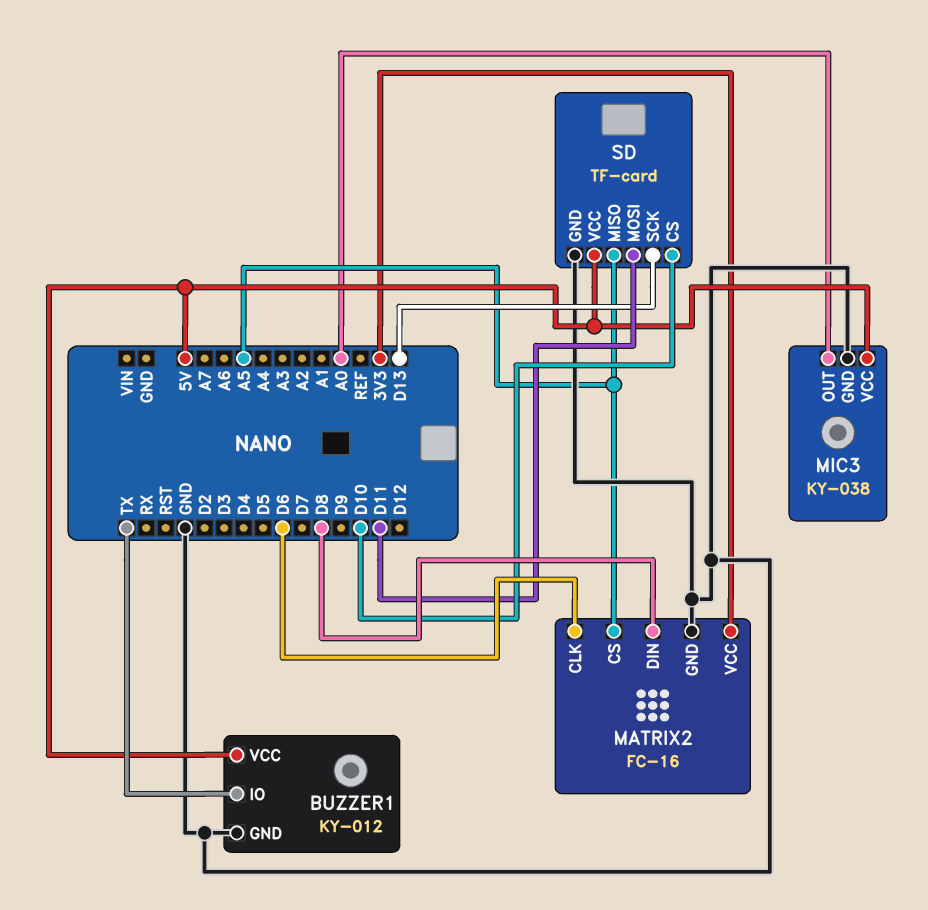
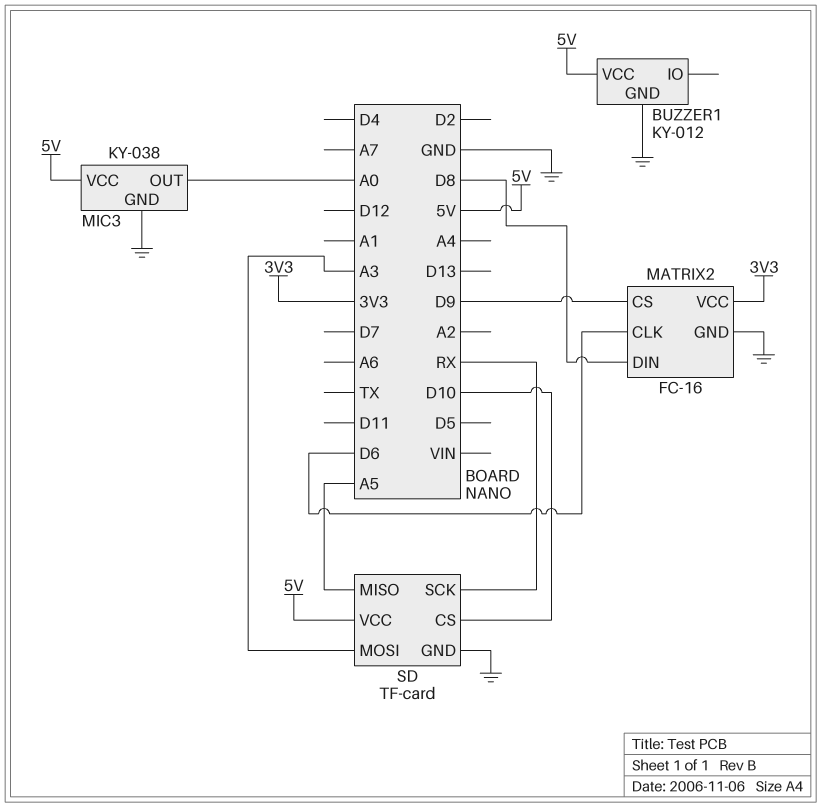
BUZZER1 pin IO: TX -> none
MATRIX2 pin CS: A5 -> D9
SD pin MOSI: D11 -> A3
SD pin SCK: D13 -> RX

